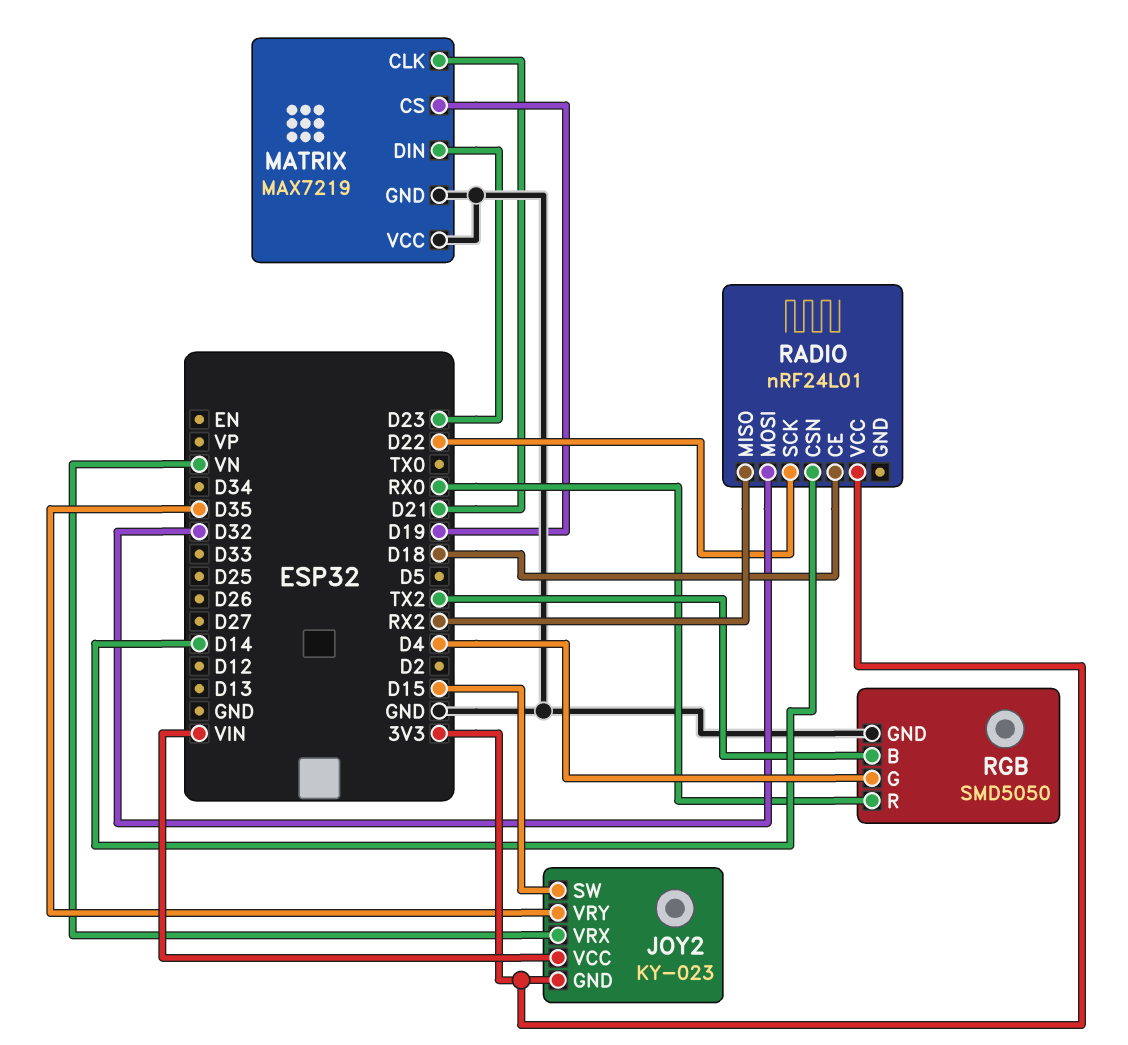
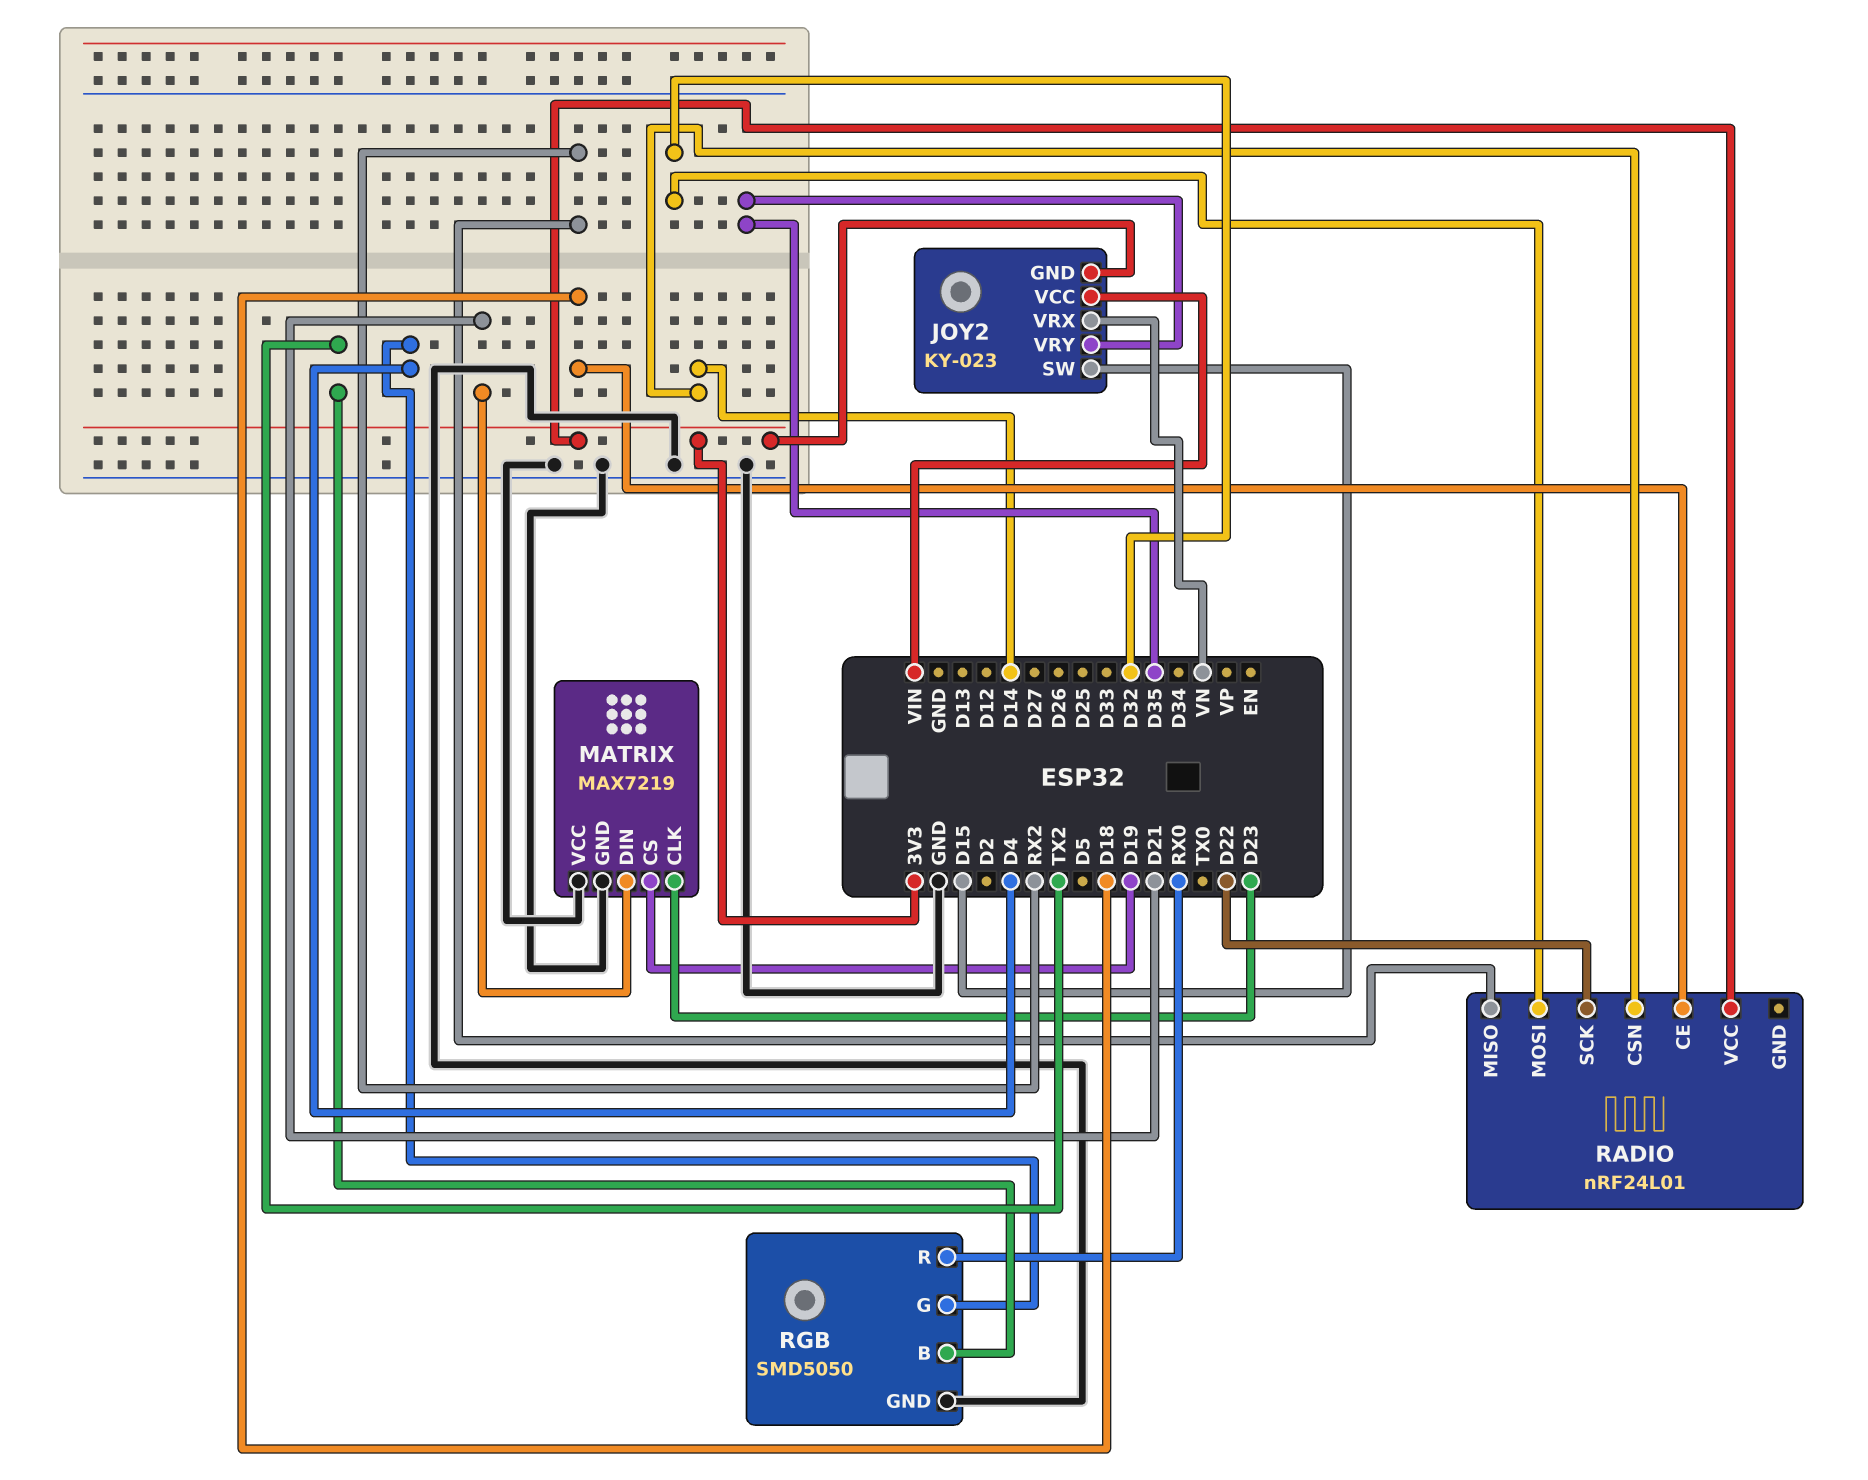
MATRIX pin CLK: D21 -> D23
MATRIX pin DIN: D23 -> D21

